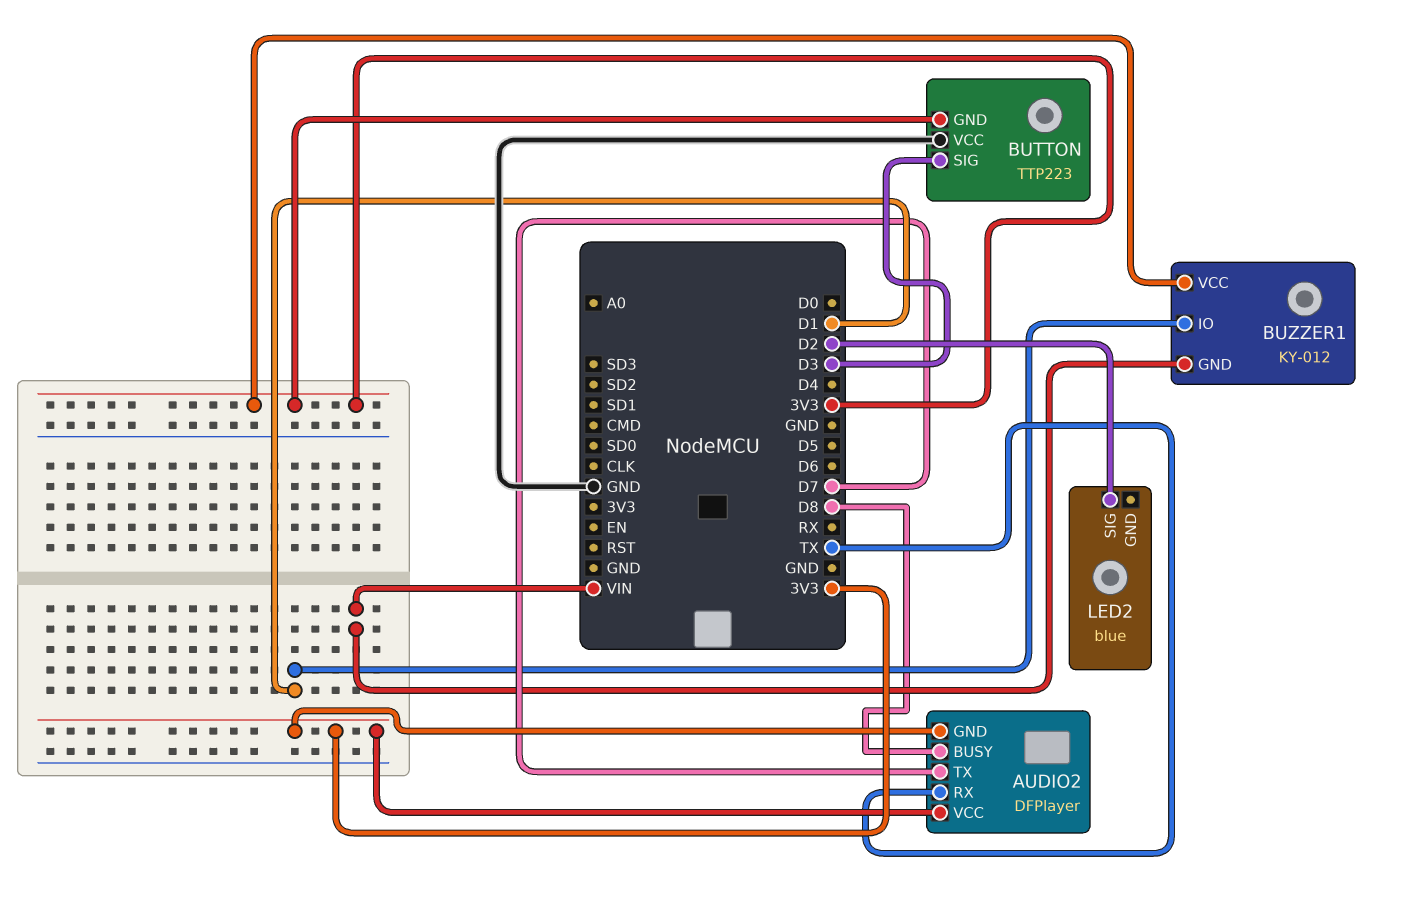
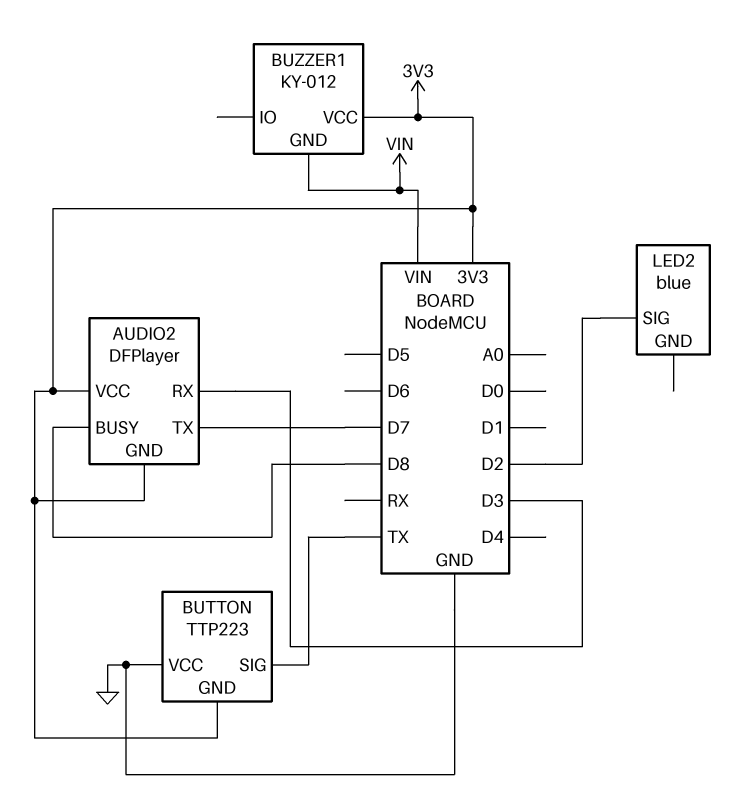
AUDIO2 pin RX: TX -> D3
BUTTON pin SIG: D3 -> TX
BUZZER1 pin IO: D1 -> none

